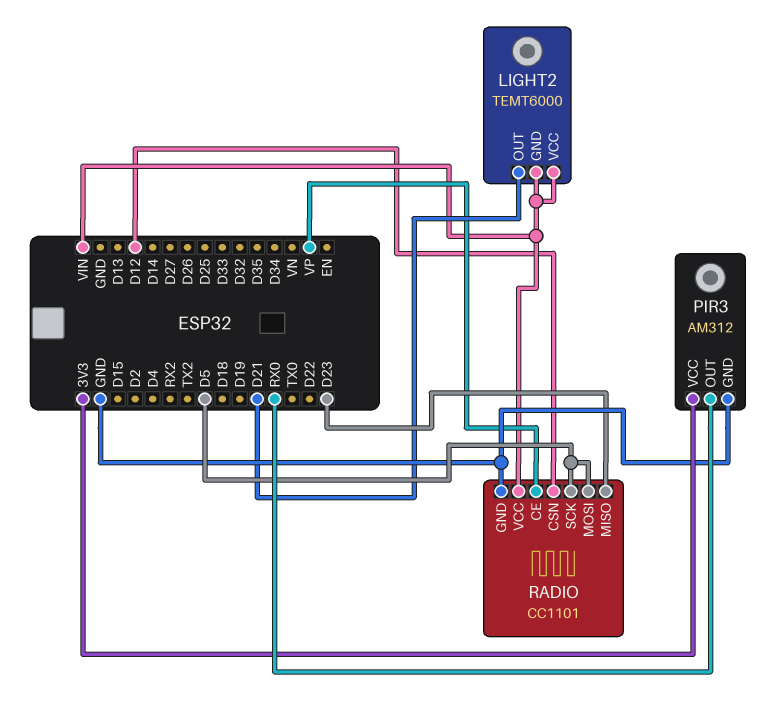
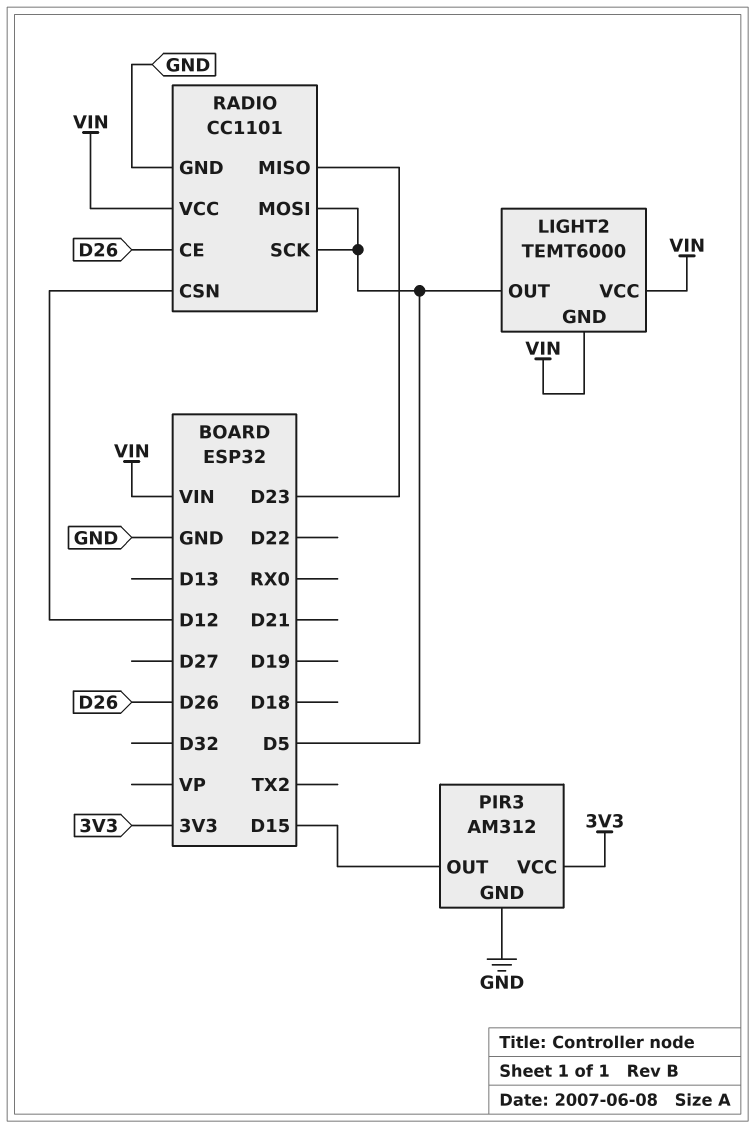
LIGHT2 pin OUT: D21 -> D5
PIR3 pin OUT: RX0 -> D15
RADIO pin CE: VP -> D26

